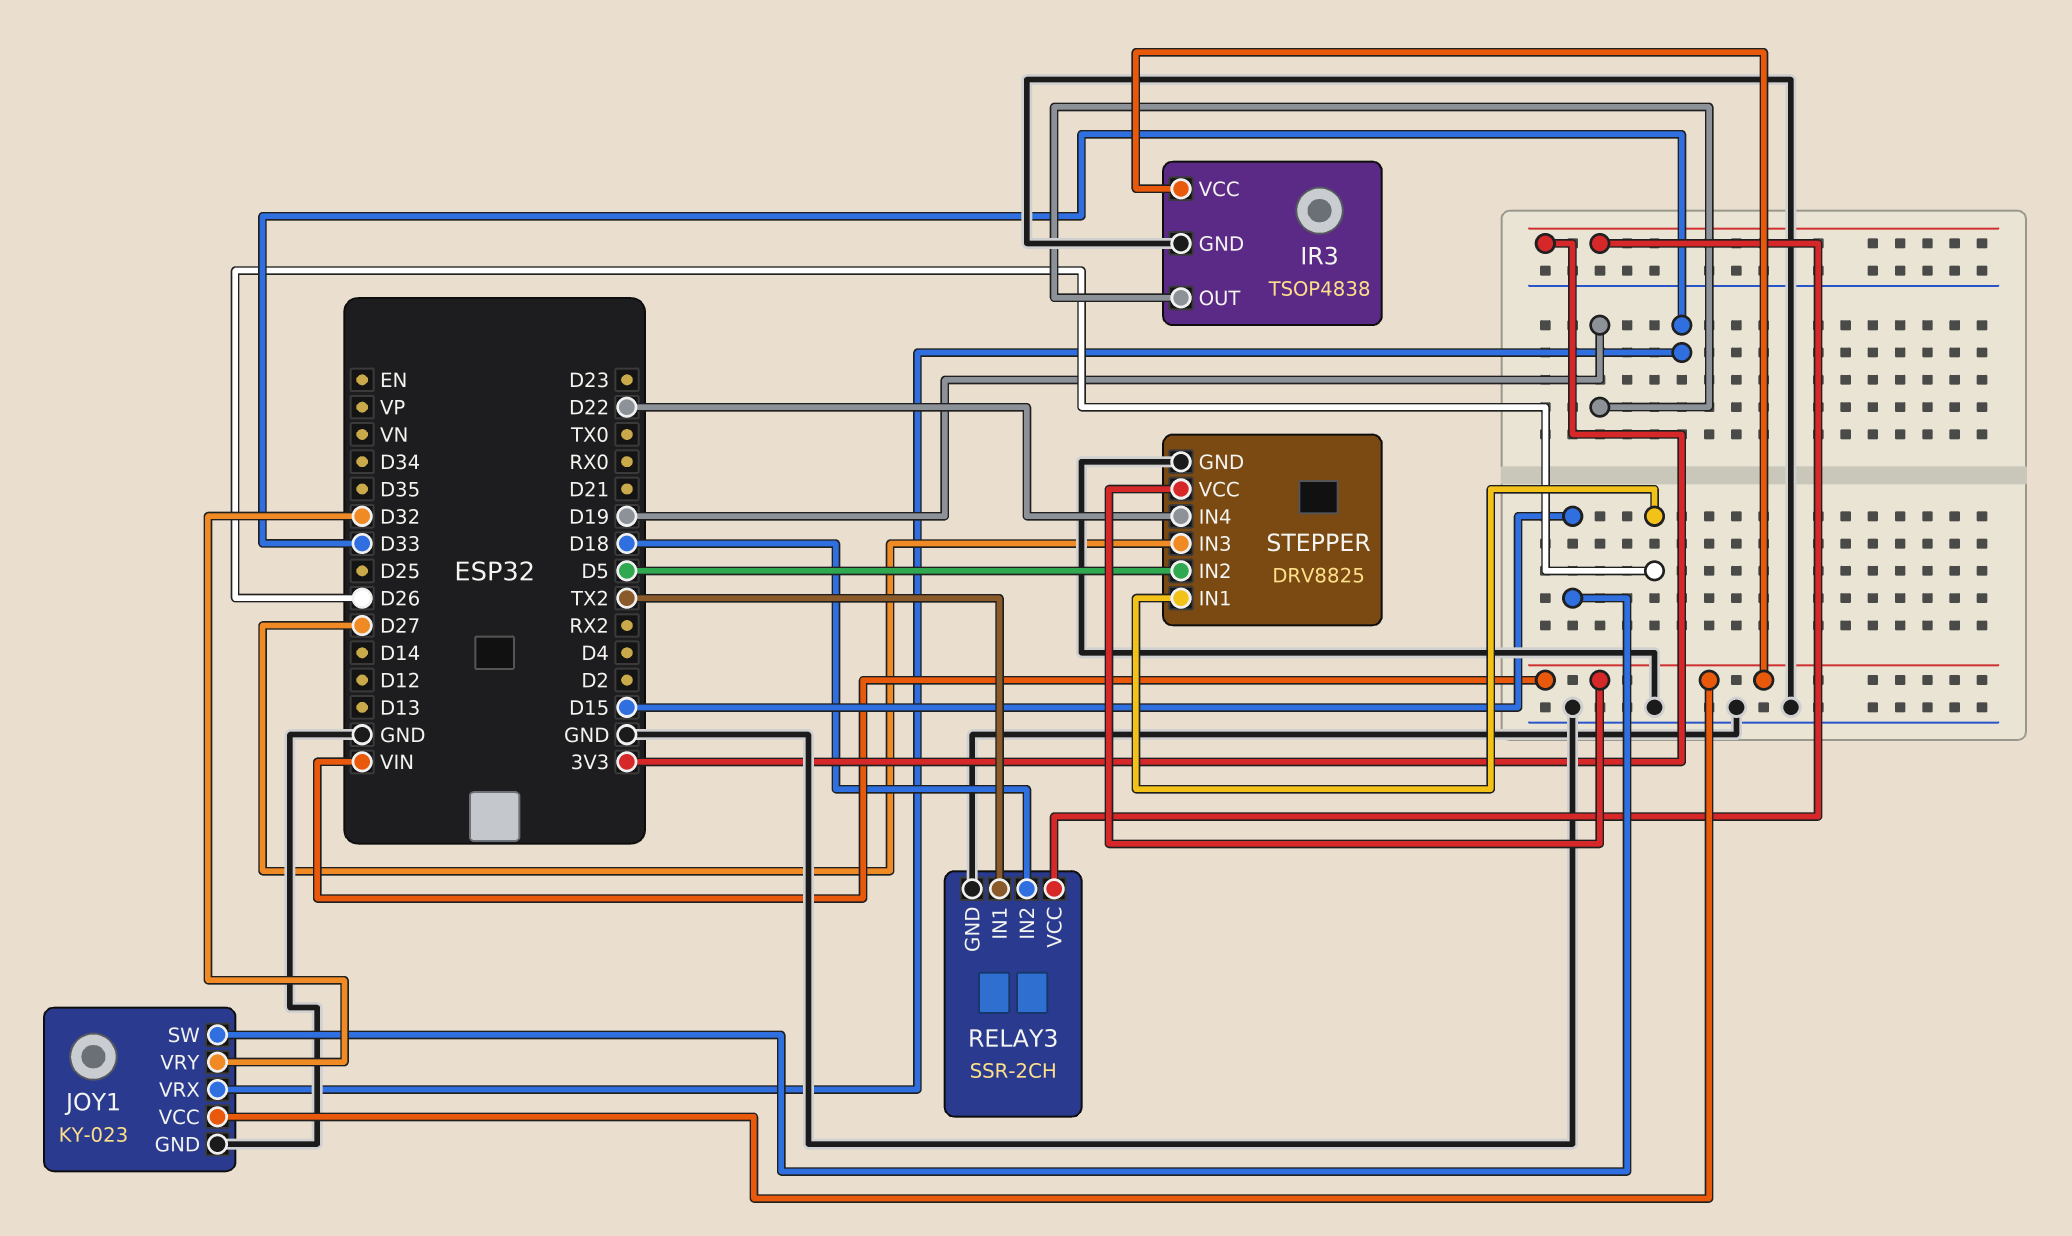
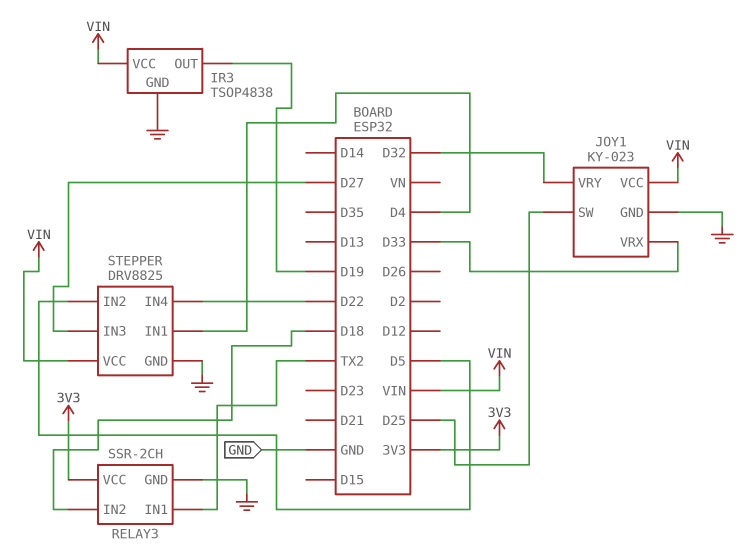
JOY1 pin SW: D15 -> D25
STEPPER pin IN1: D26 -> D4

